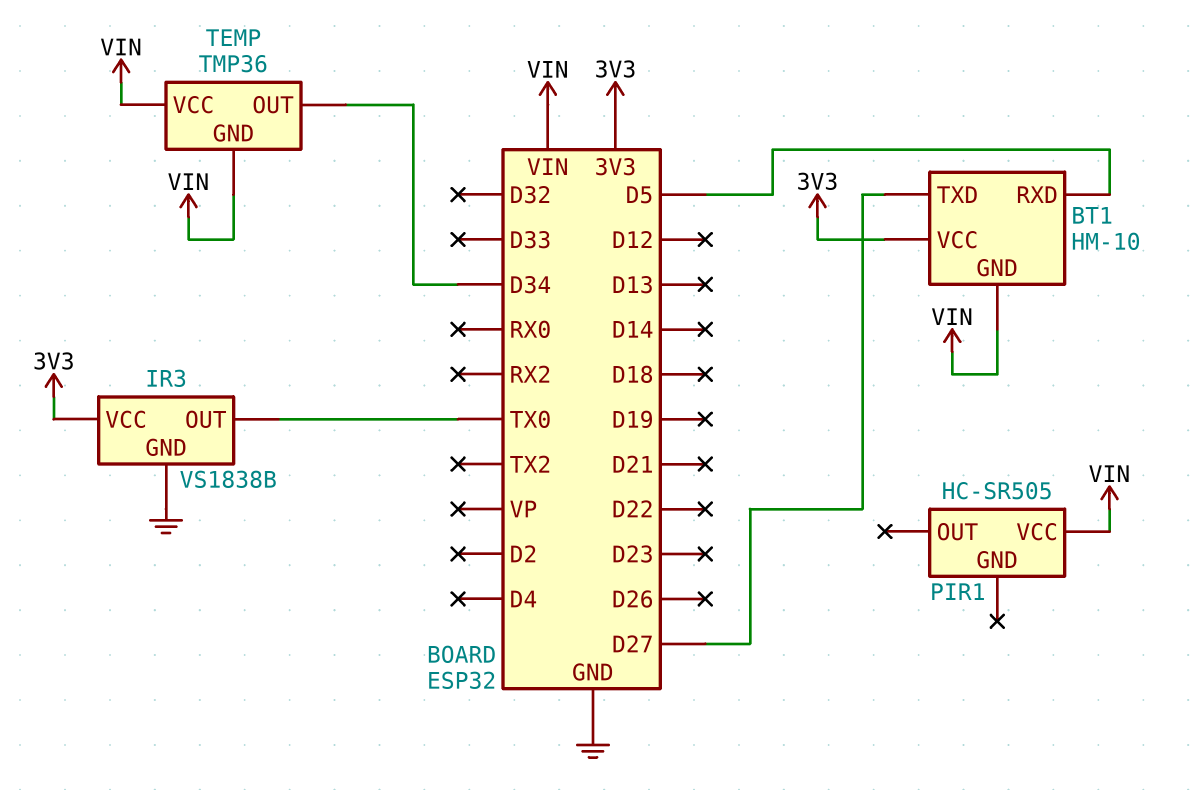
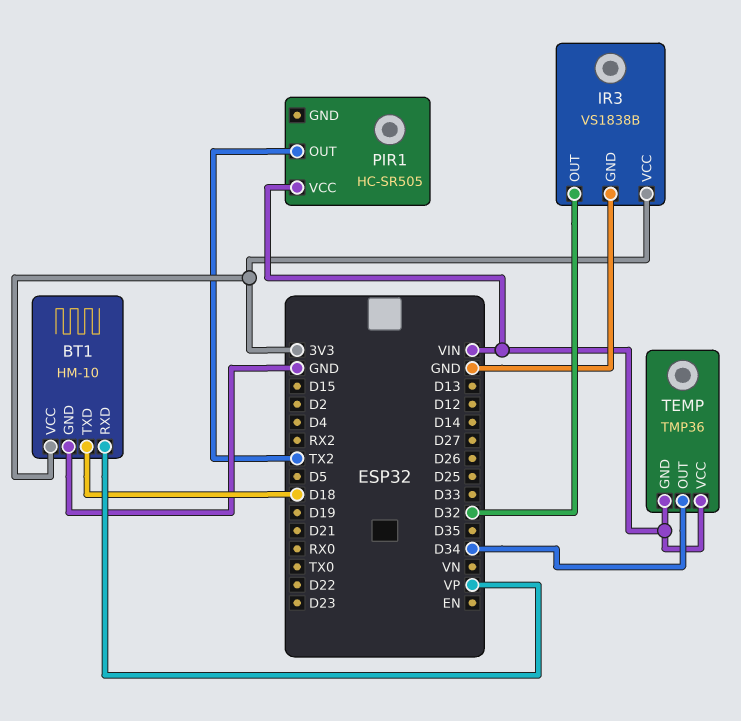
BT1 pin GND: VIN -> GND
BT1 pin RXD: D5 -> VP
BT1 pin TXD: D27 -> D18
IR3 pin OUT: TX0 -> D32
PIR1 pin OUT: none -> TX2

